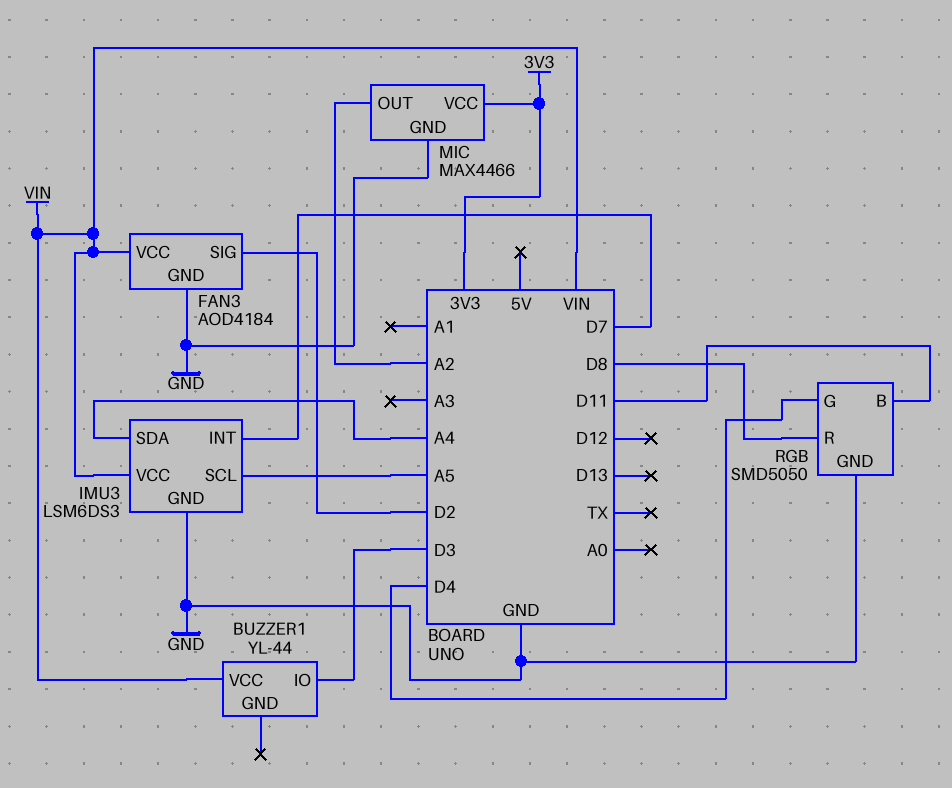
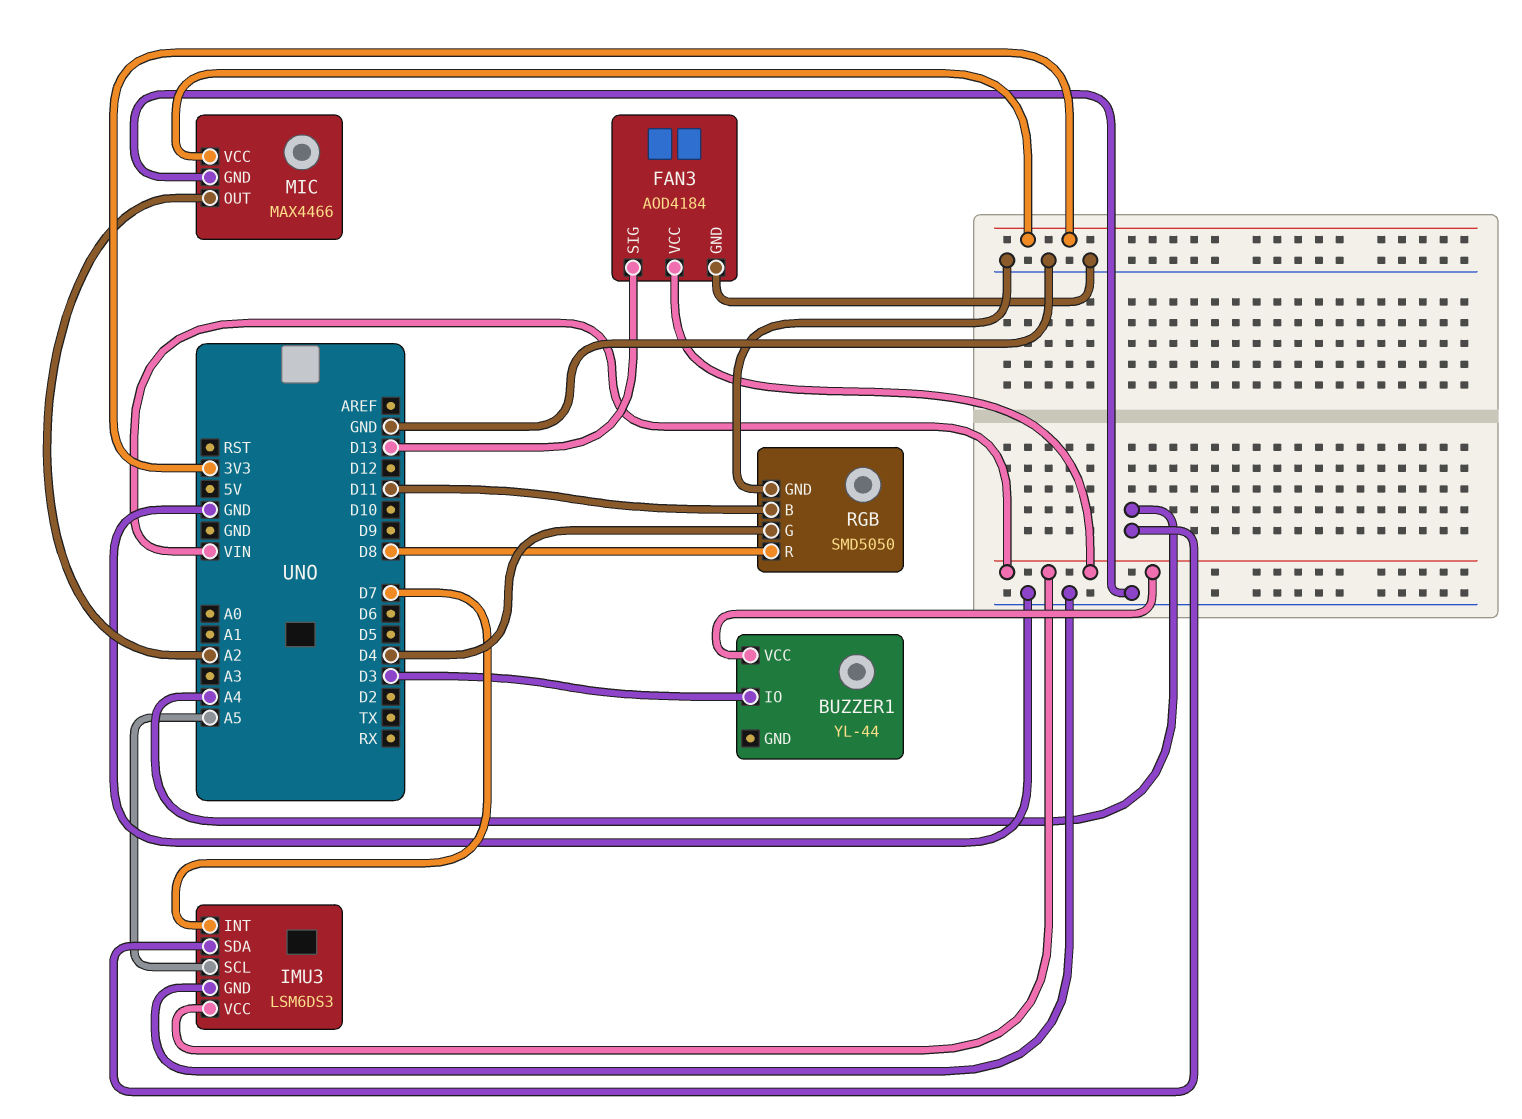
FAN3 pin SIG: D2 -> D13

